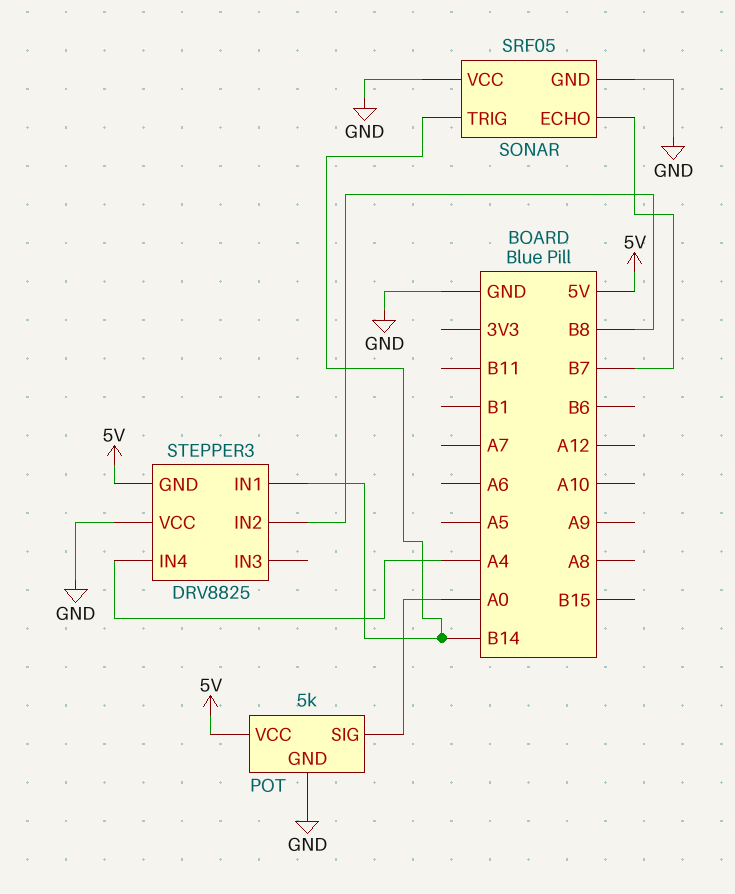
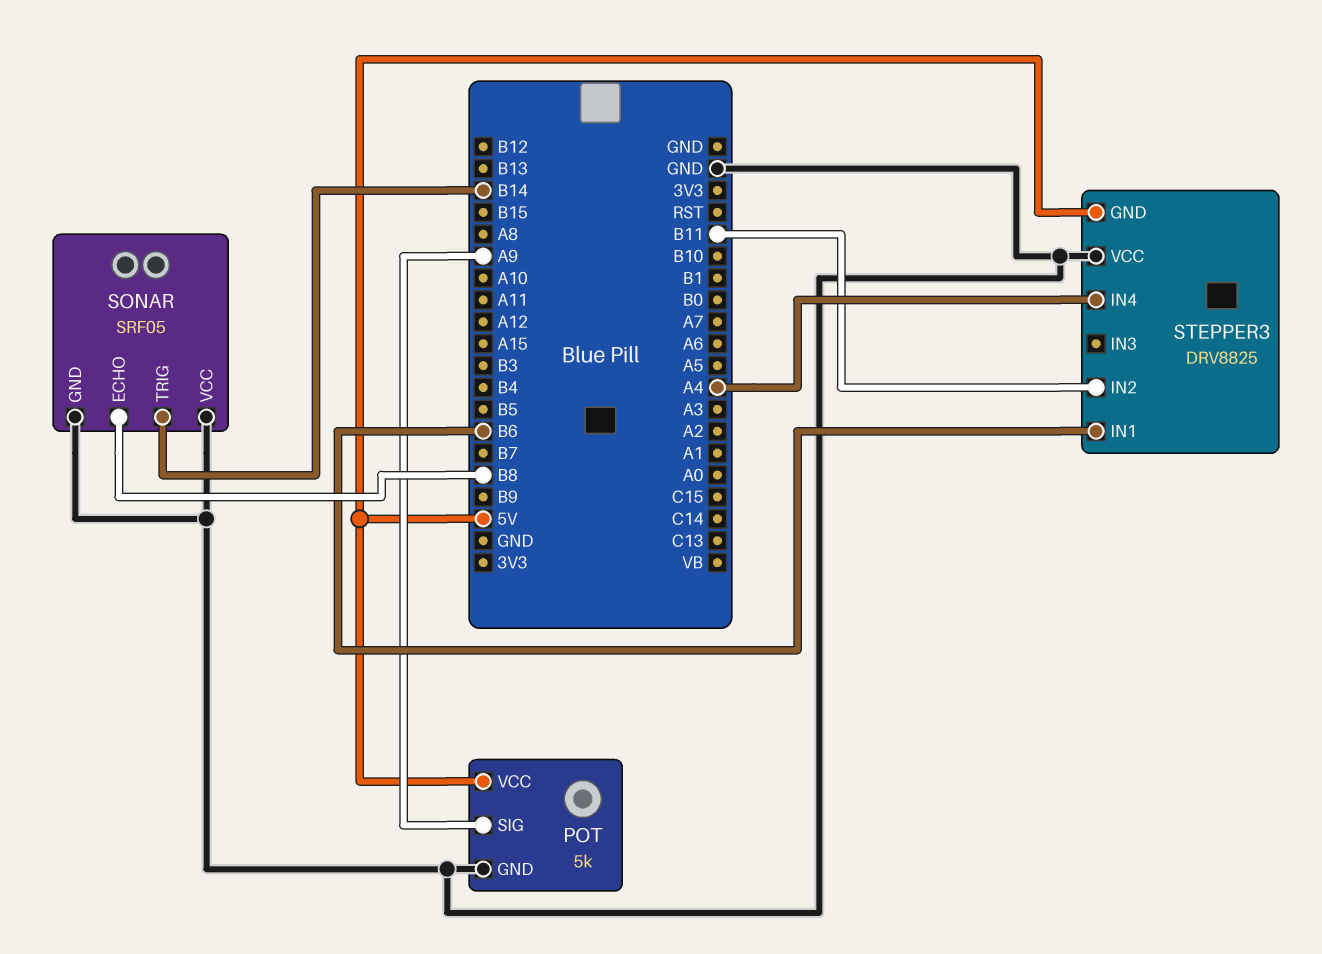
POT pin SIG: A0 -> A9
SONAR pin ECHO: B7 -> B8
STEPPER3 pin IN1: B14 -> B6
STEPPER3 pin IN2: B8 -> B11

